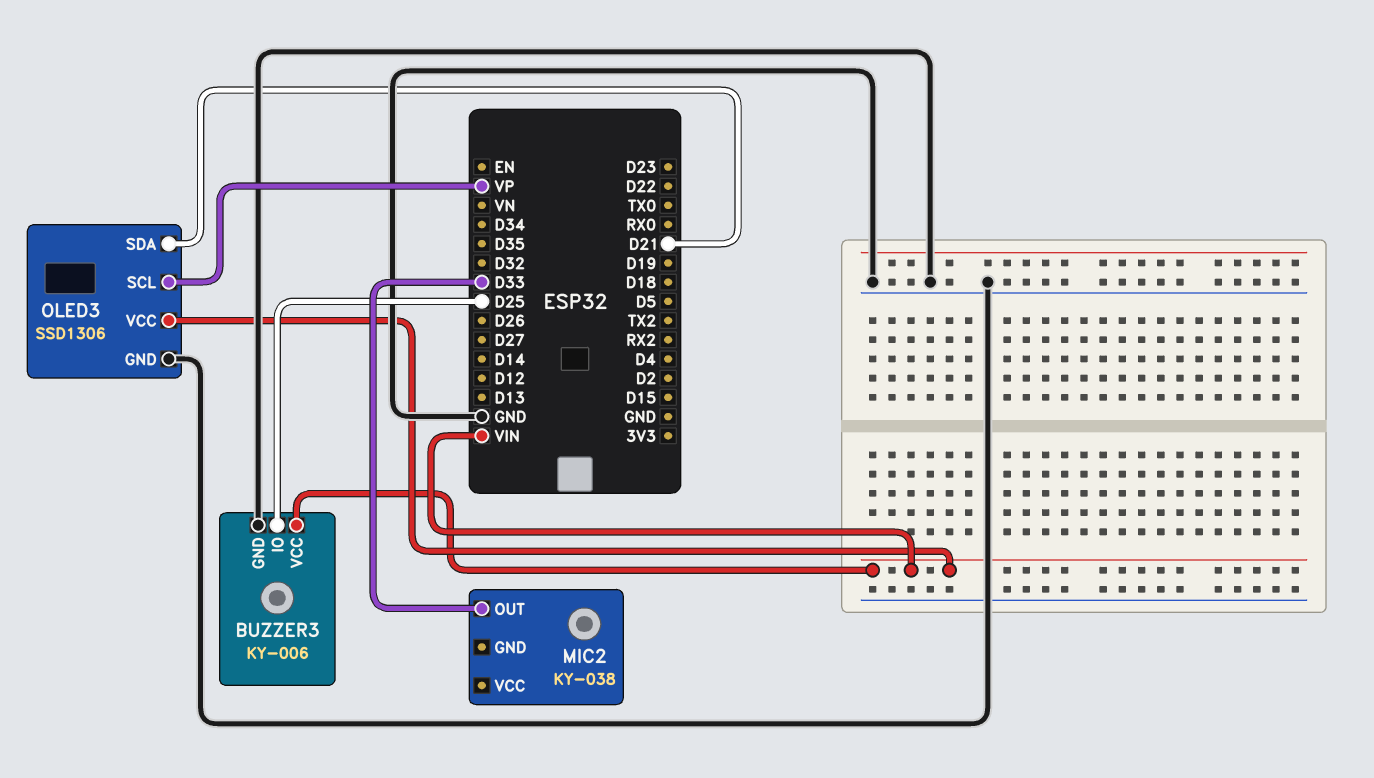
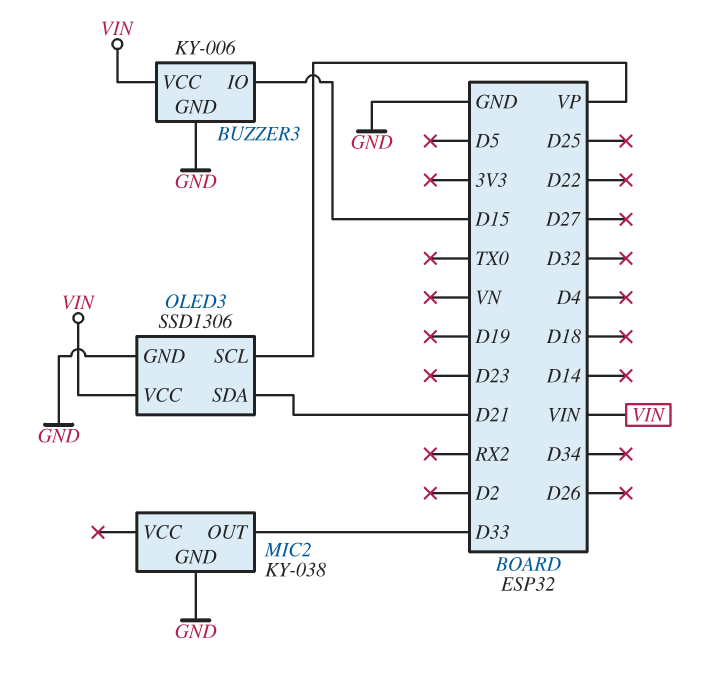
BUZZER3 pin IO: D25 -> D15
MIC2 pin GND: none -> GND

